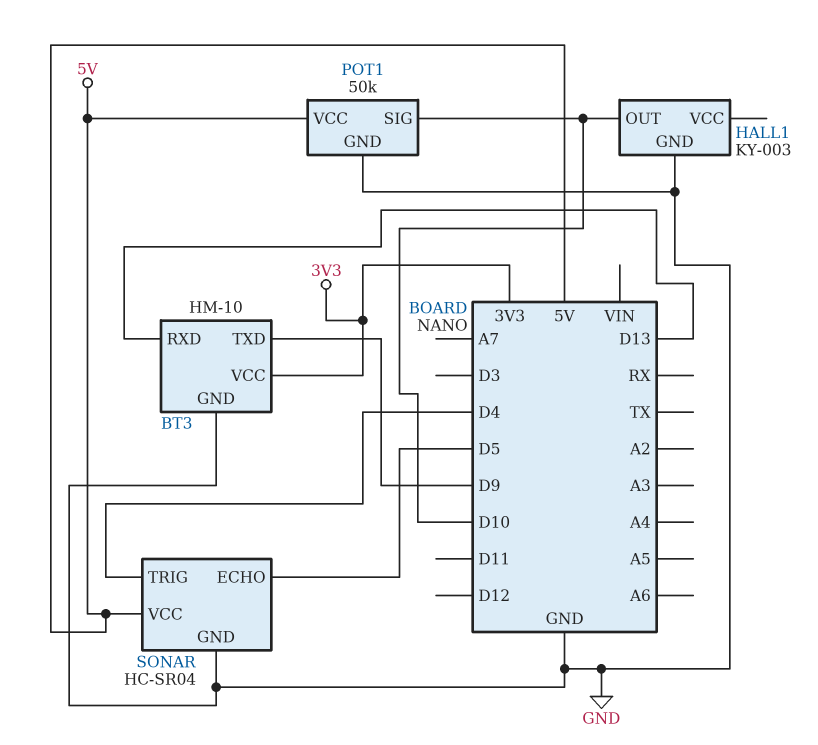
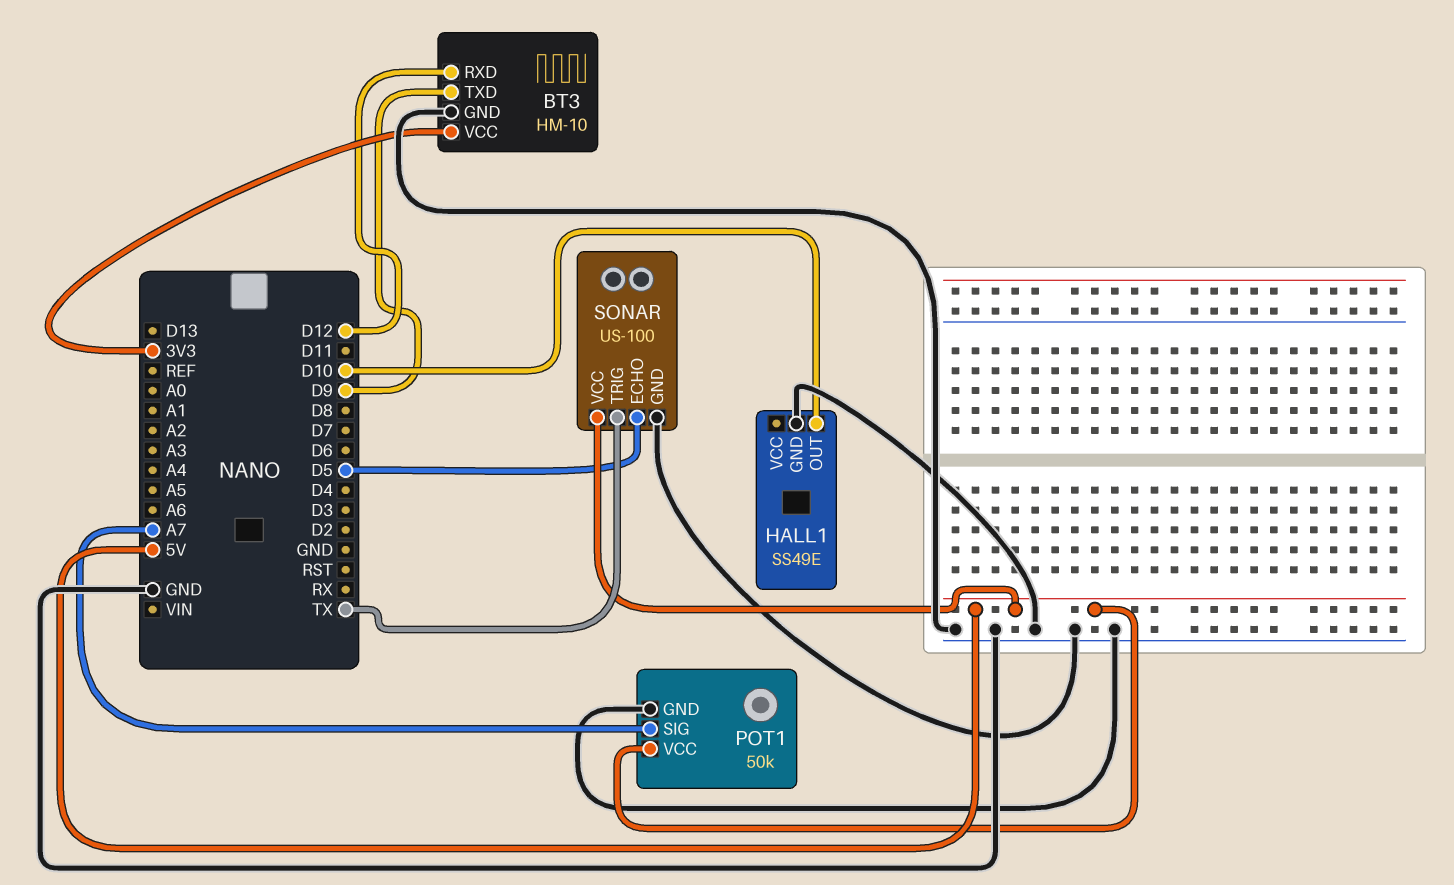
BT3 pin RXD: D13 -> D12
HALL1: KY-003 -> SS49E
POT1 pin SIG: D10 -> A7
SONAR: HC-SR04 -> US-100
SONAR pin TRIG: D4 -> TX

